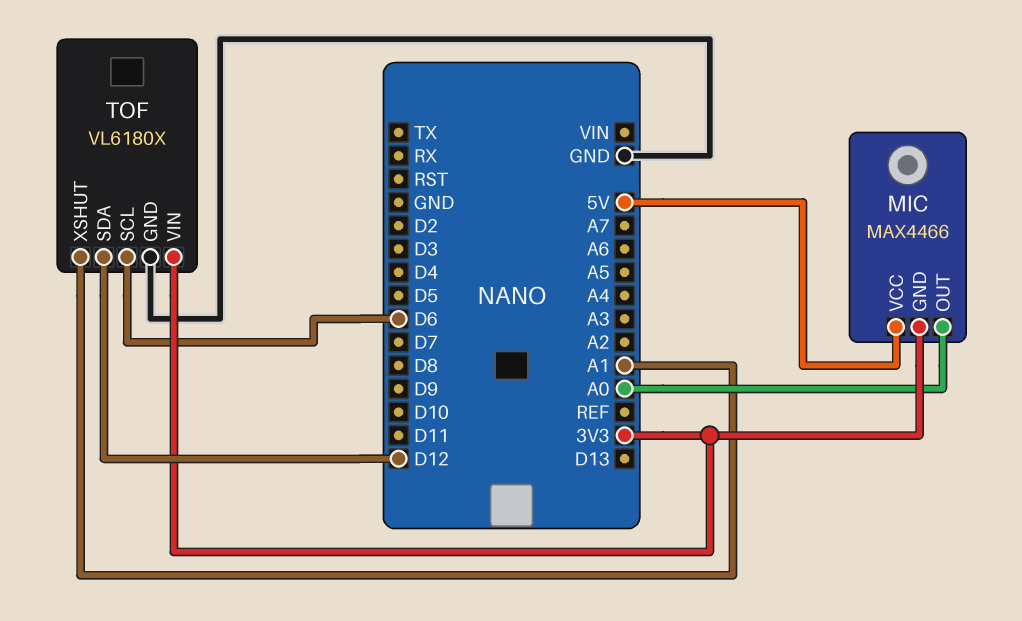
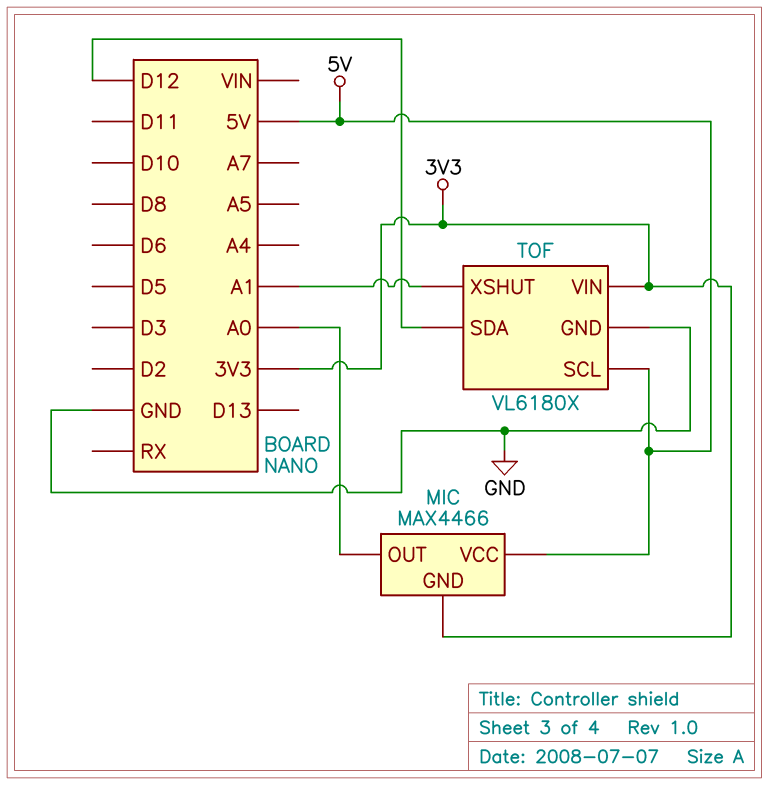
TOF pin SCL: D6 -> 5V

